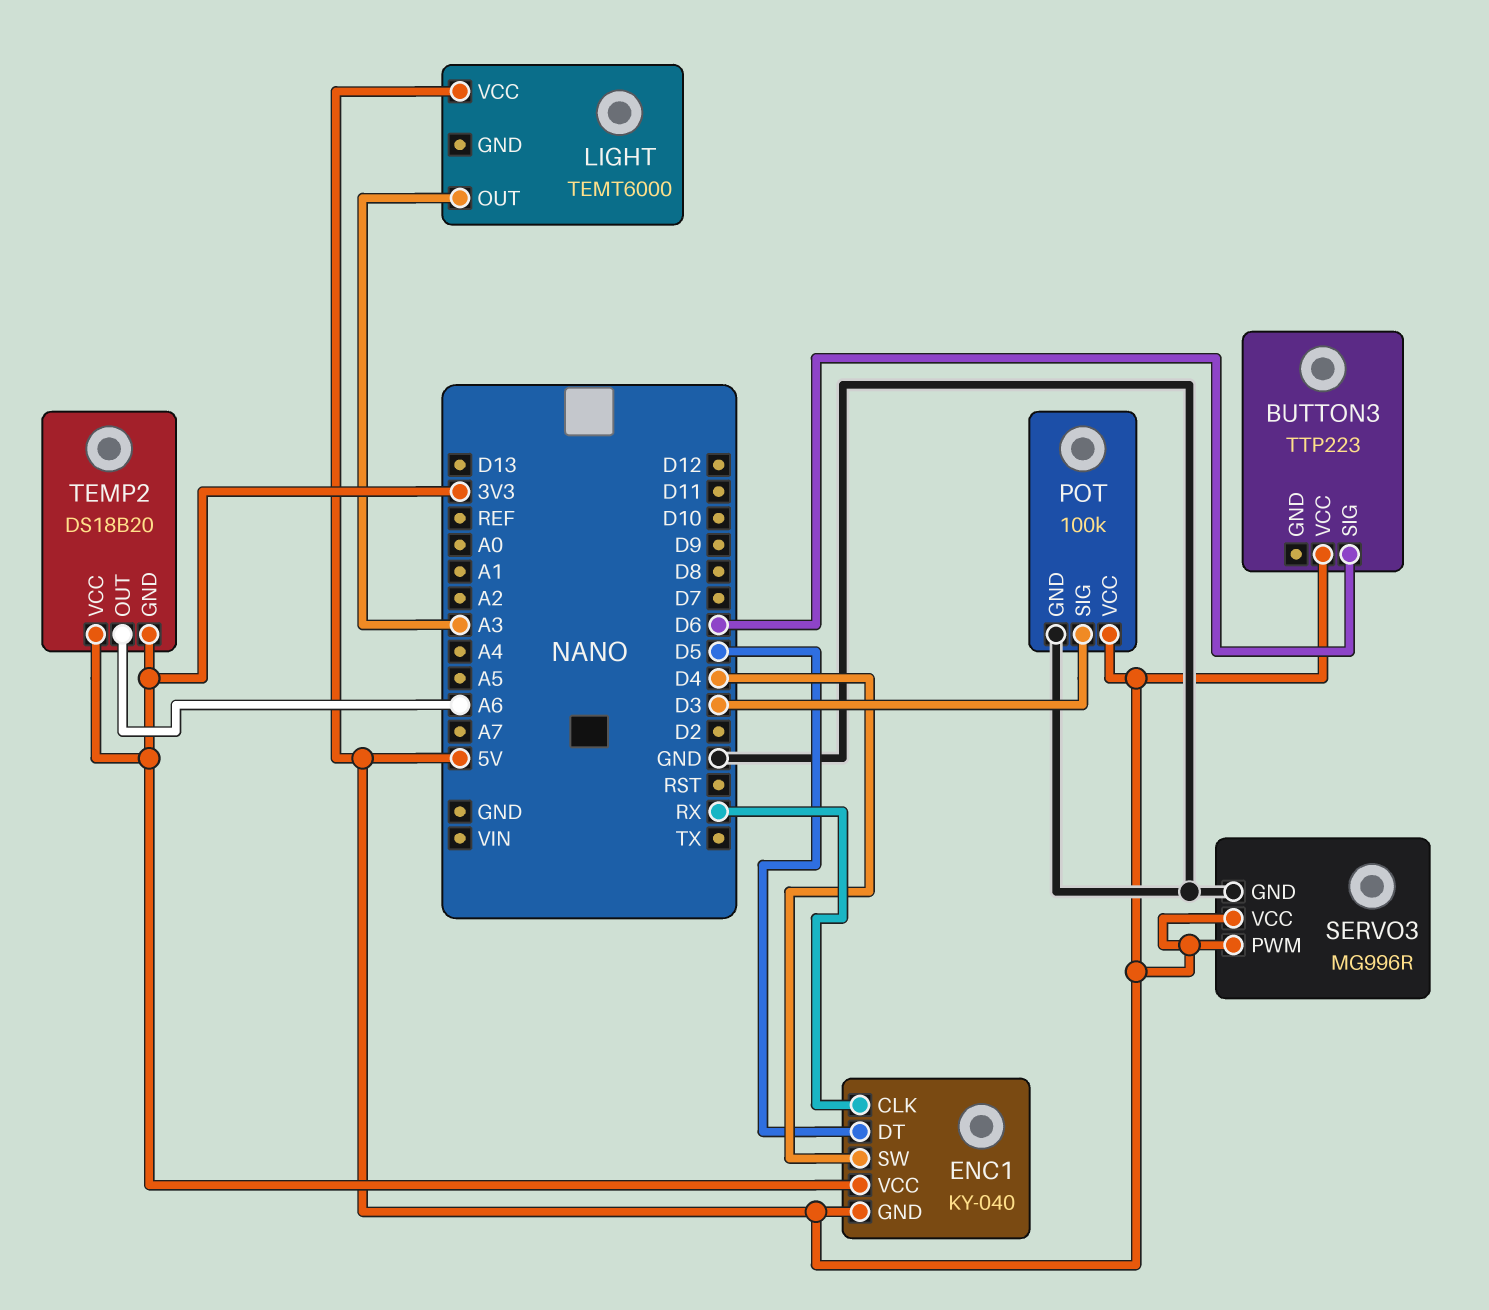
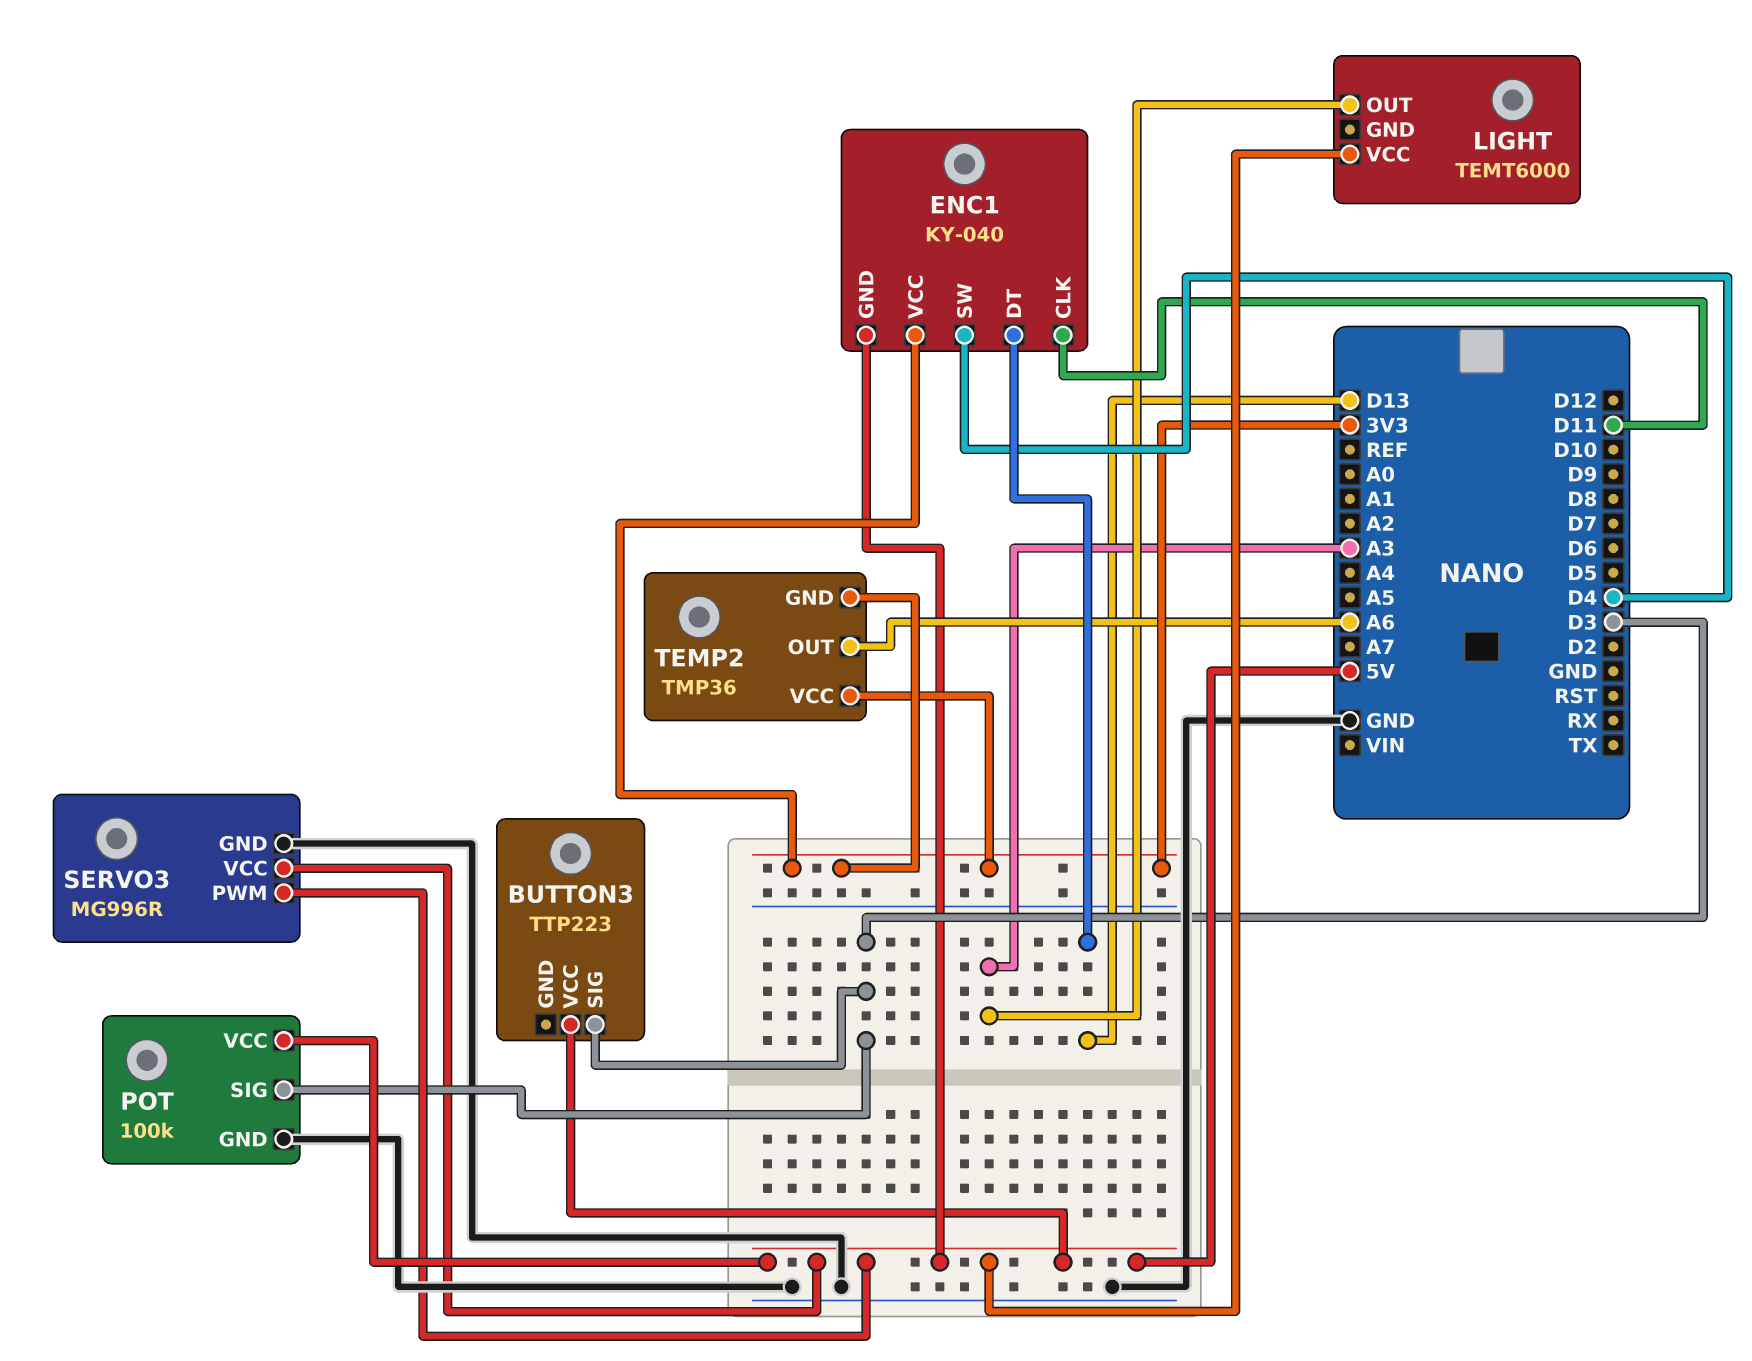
BUTTON3 pin SIG: D6 -> D3
ENC1 pin CLK: RX -> D11
ENC1 pin DT: D5 -> D13
TEMP2: DS18B20 -> TMP36

